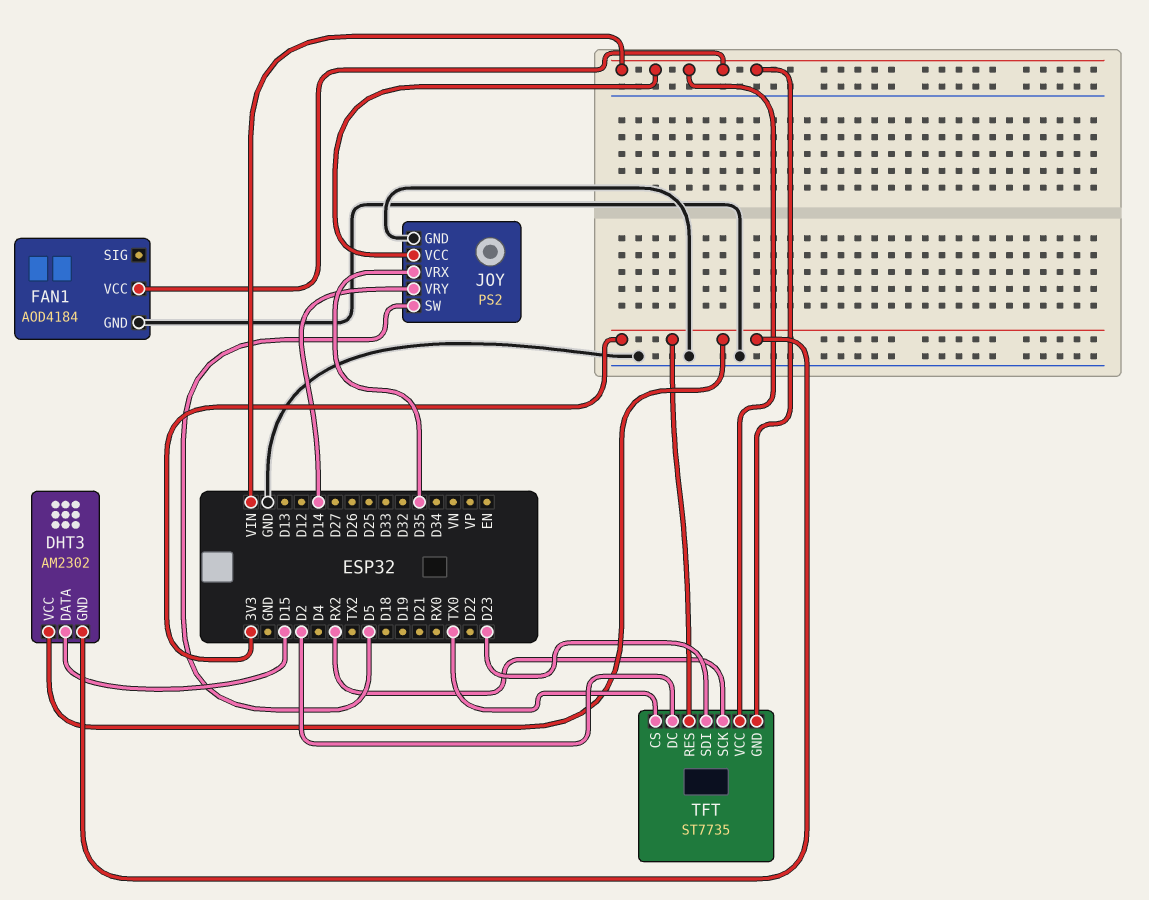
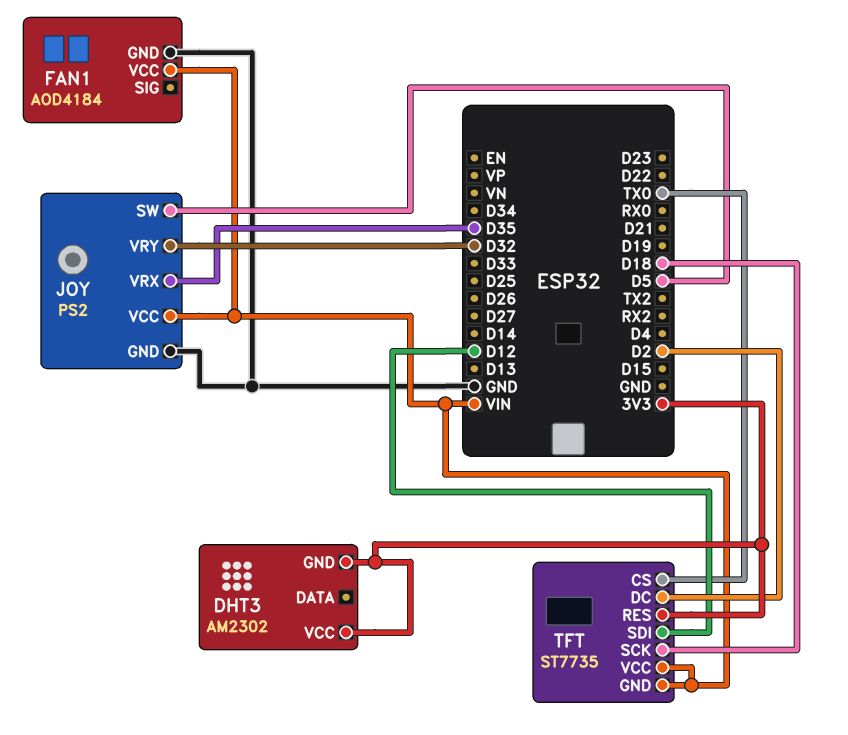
DHT3 pin DATA: D15 -> none
JOY pin VRY: D14 -> D32
TFT pin SCK: RX2 -> D18
TFT pin SDI: D23 -> D12

